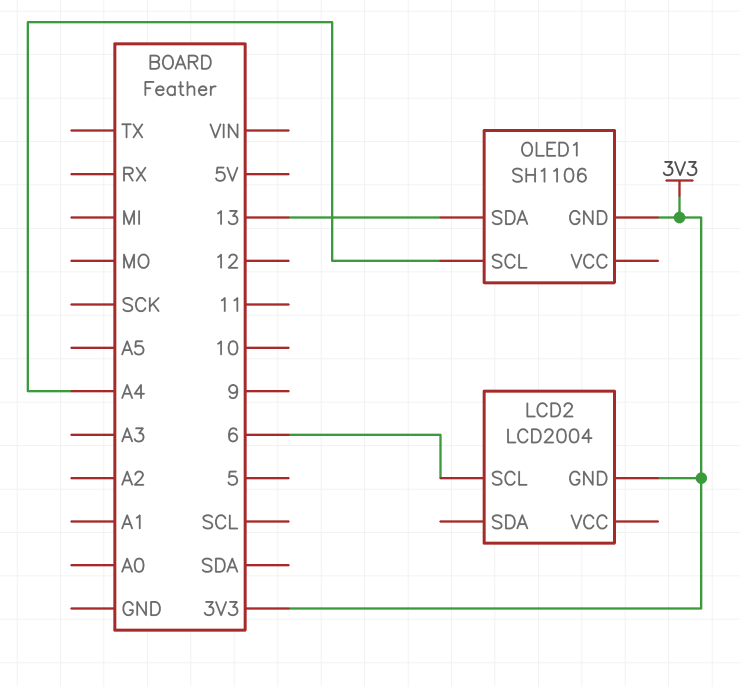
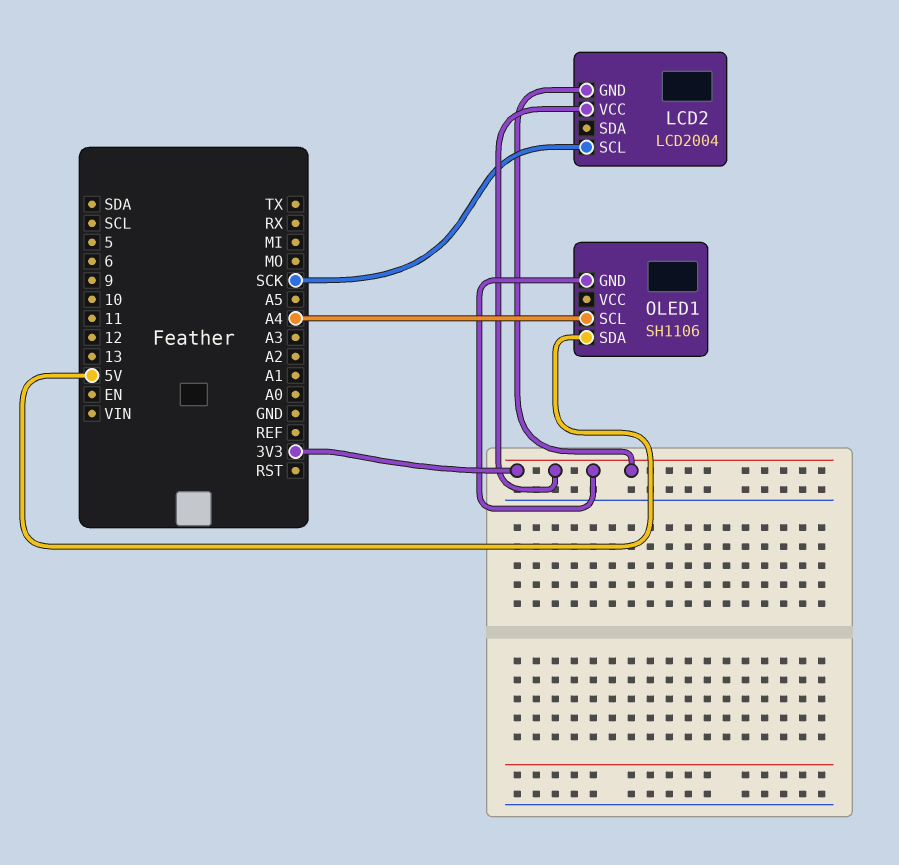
LCD2 pin SCL: 6 -> SCK
LCD2 pin VCC: none -> 3V3
OLED1 pin SDA: 13 -> 5V

